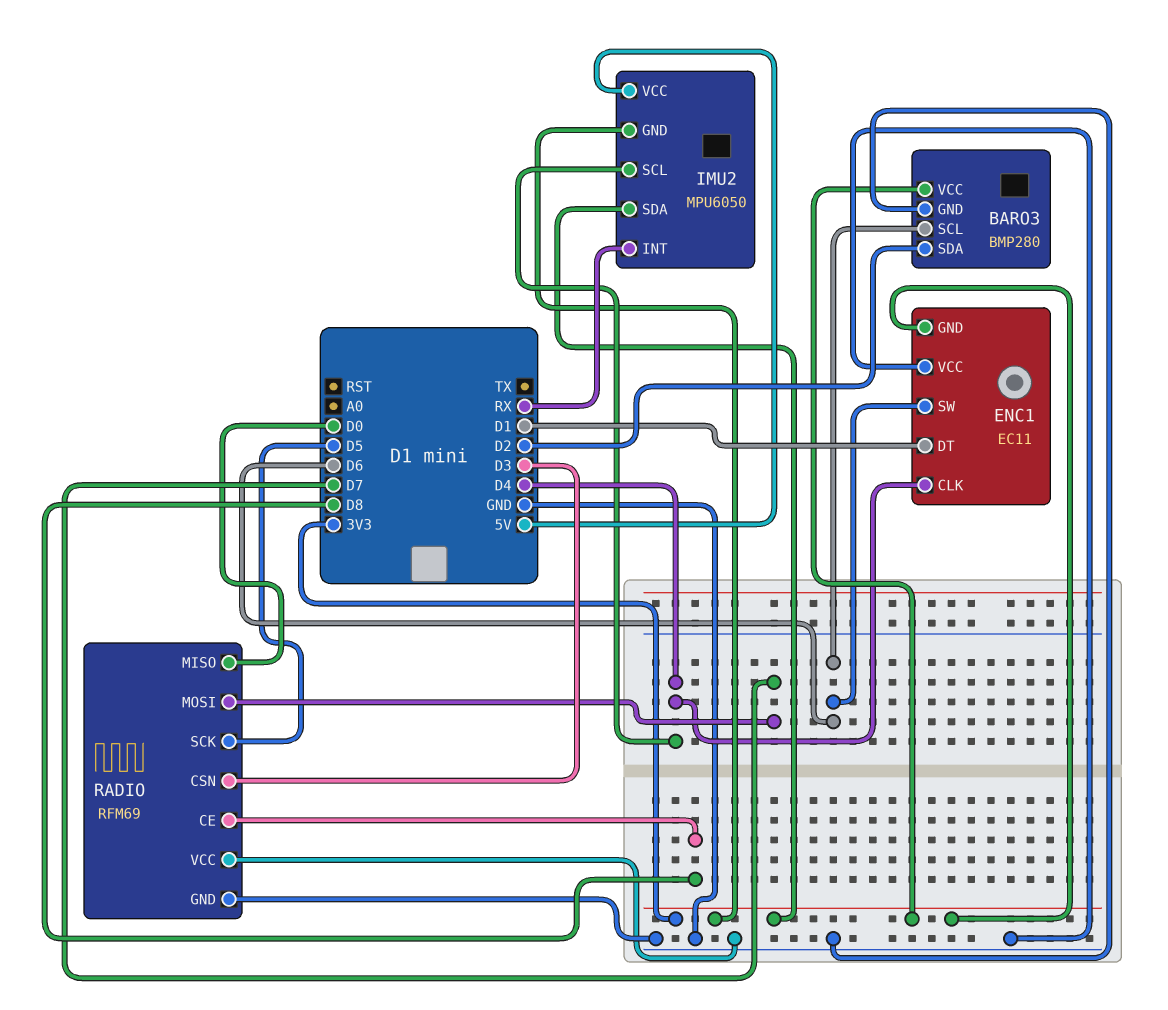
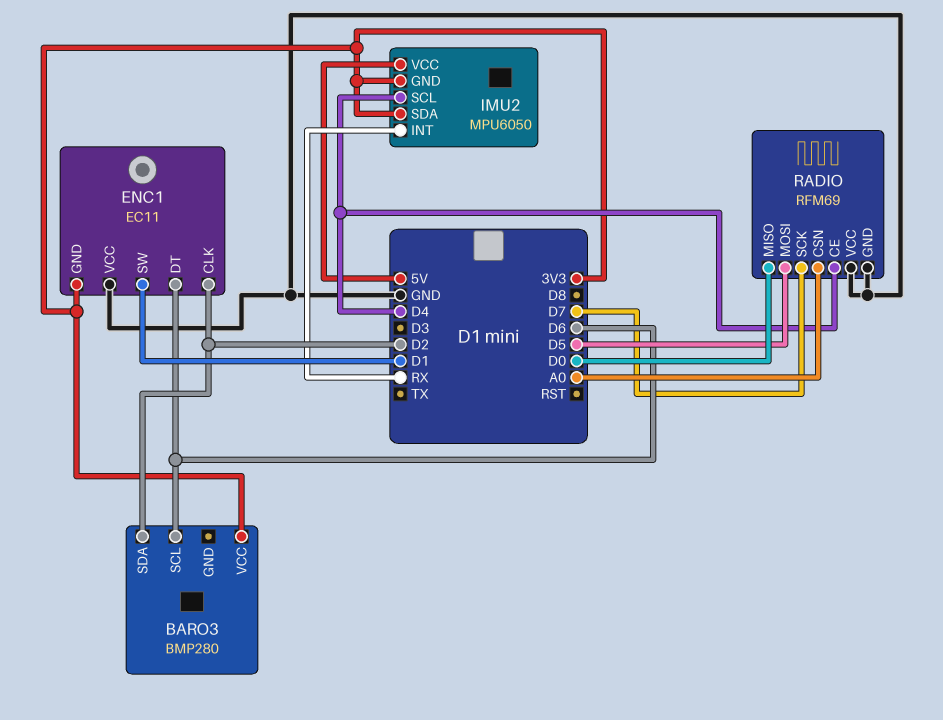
BARO3 pin GND: GND -> none
ENC1 pin CLK: D4 -> D2
ENC1 pin DT: D1 -> D6
ENC1 pin SW: D6 -> D1
RADIO pin CE: D8 -> D4
RADIO pin CSN: D3 -> A0
RADIO pin MOSI: D7 -> D5
RADIO pin SCK: D5 -> D7

